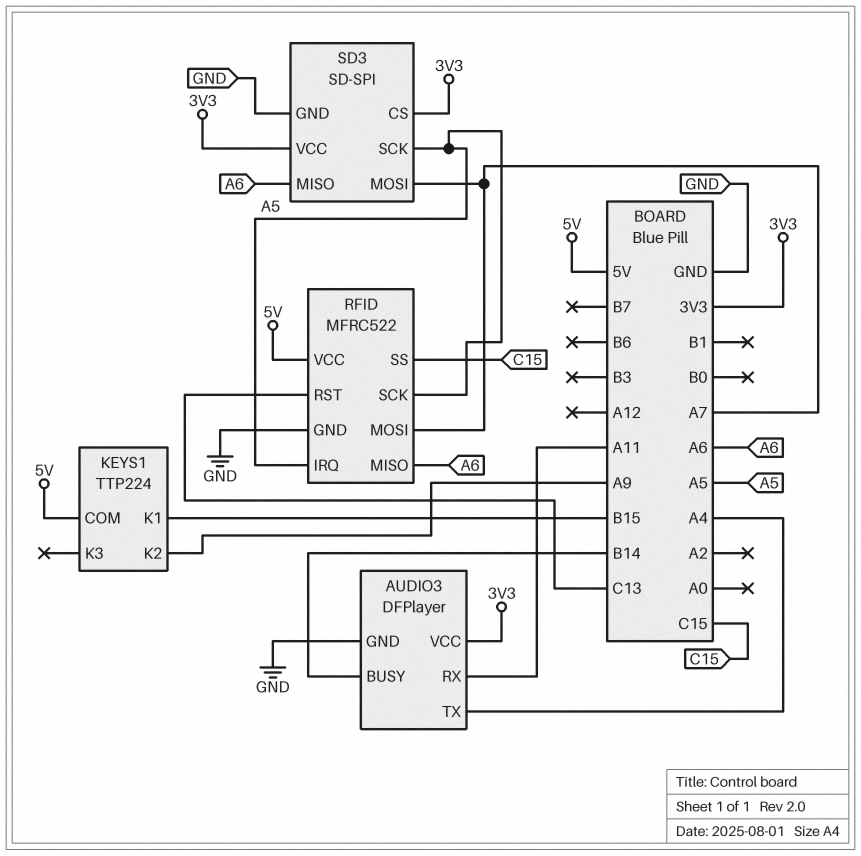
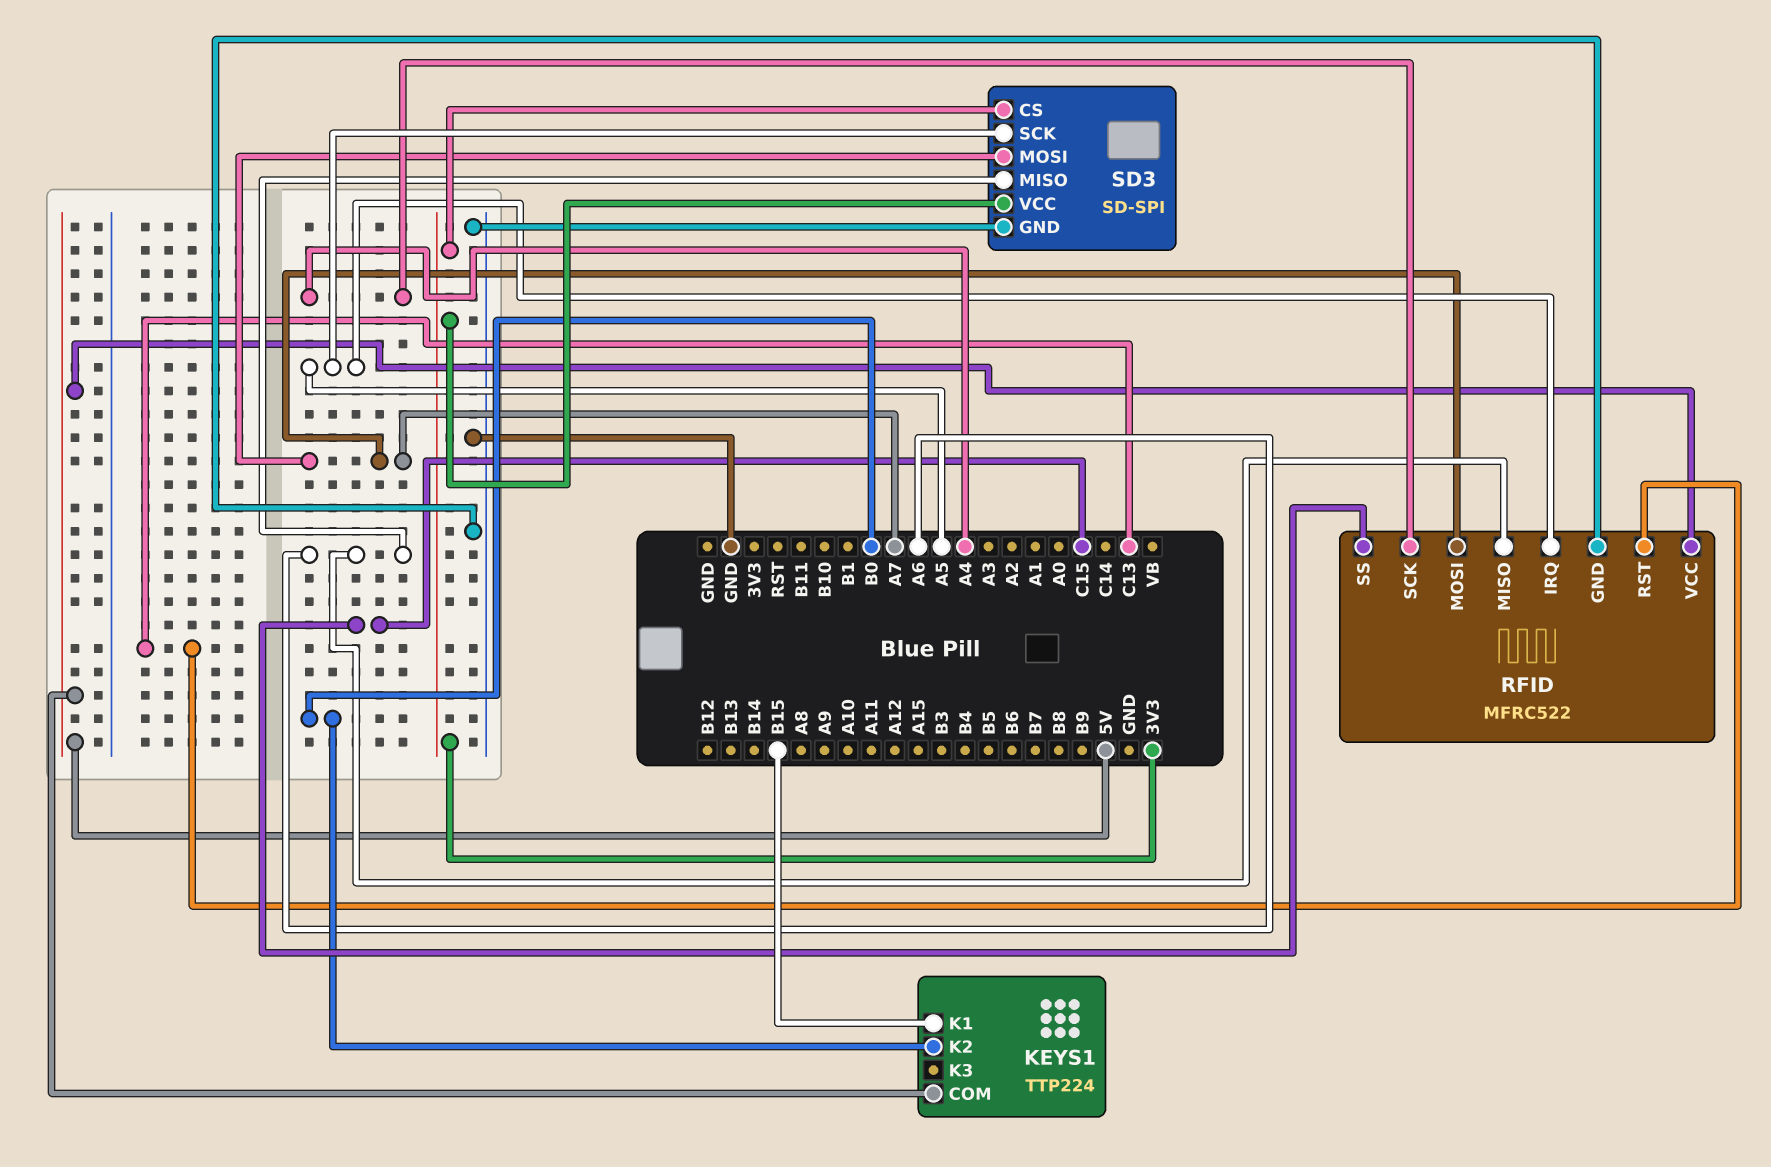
AUDIO3: DFPlayer -> none
AUDIO3 pin BUSY: B14 -> none
AUDIO3 pin GND: GND -> none
AUDIO3 pin RX: A11 -> none
AUDIO3 pin TX: A4 -> none
AUDIO3 pin VCC: 3V3 -> none
KEYS1 pin K2: A9 -> B0
RFID pin SCK: A5 -> A4

